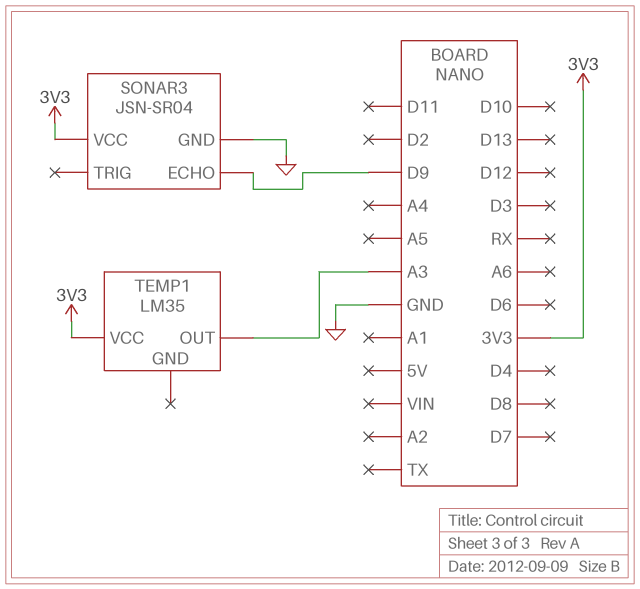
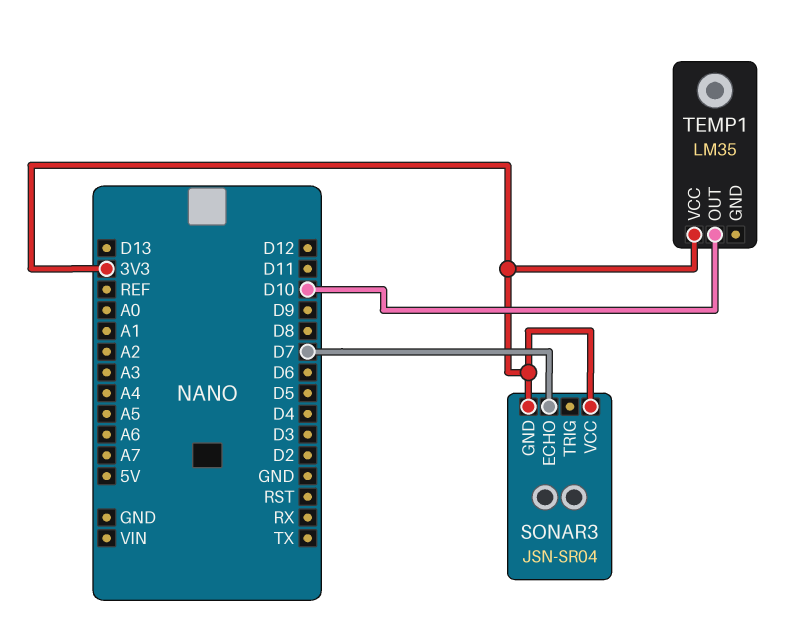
SONAR3 pin ECHO: D9 -> D7
SONAR3 pin GND: GND -> 3V3
TEMP1 pin OUT: A3 -> D10

